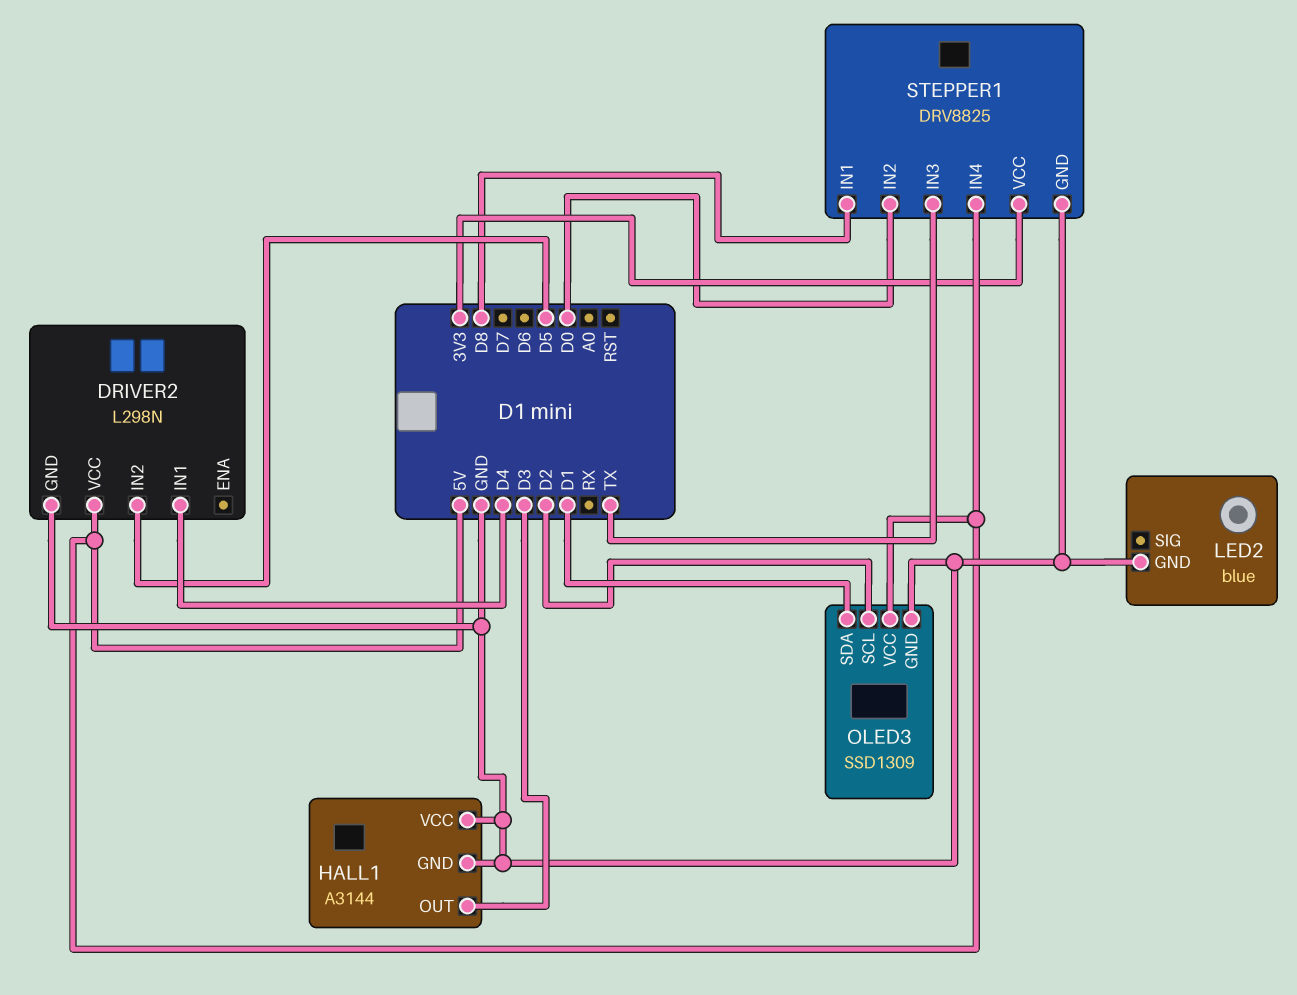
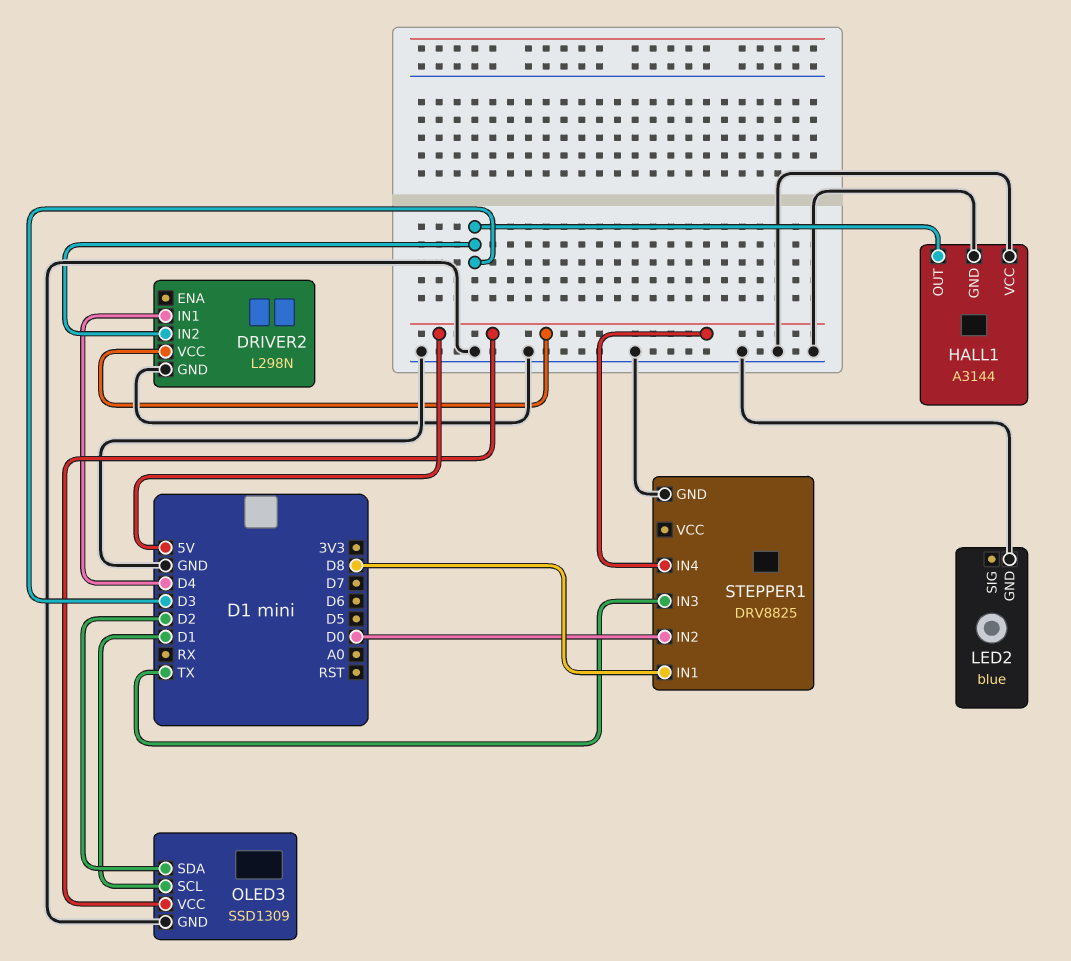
DRIVER2 pin IN2: D5 -> D3
OLED3 pin SCL: D2 -> D1
OLED3 pin SDA: D1 -> D2
STEPPER1 pin VCC: 3V3 -> none

